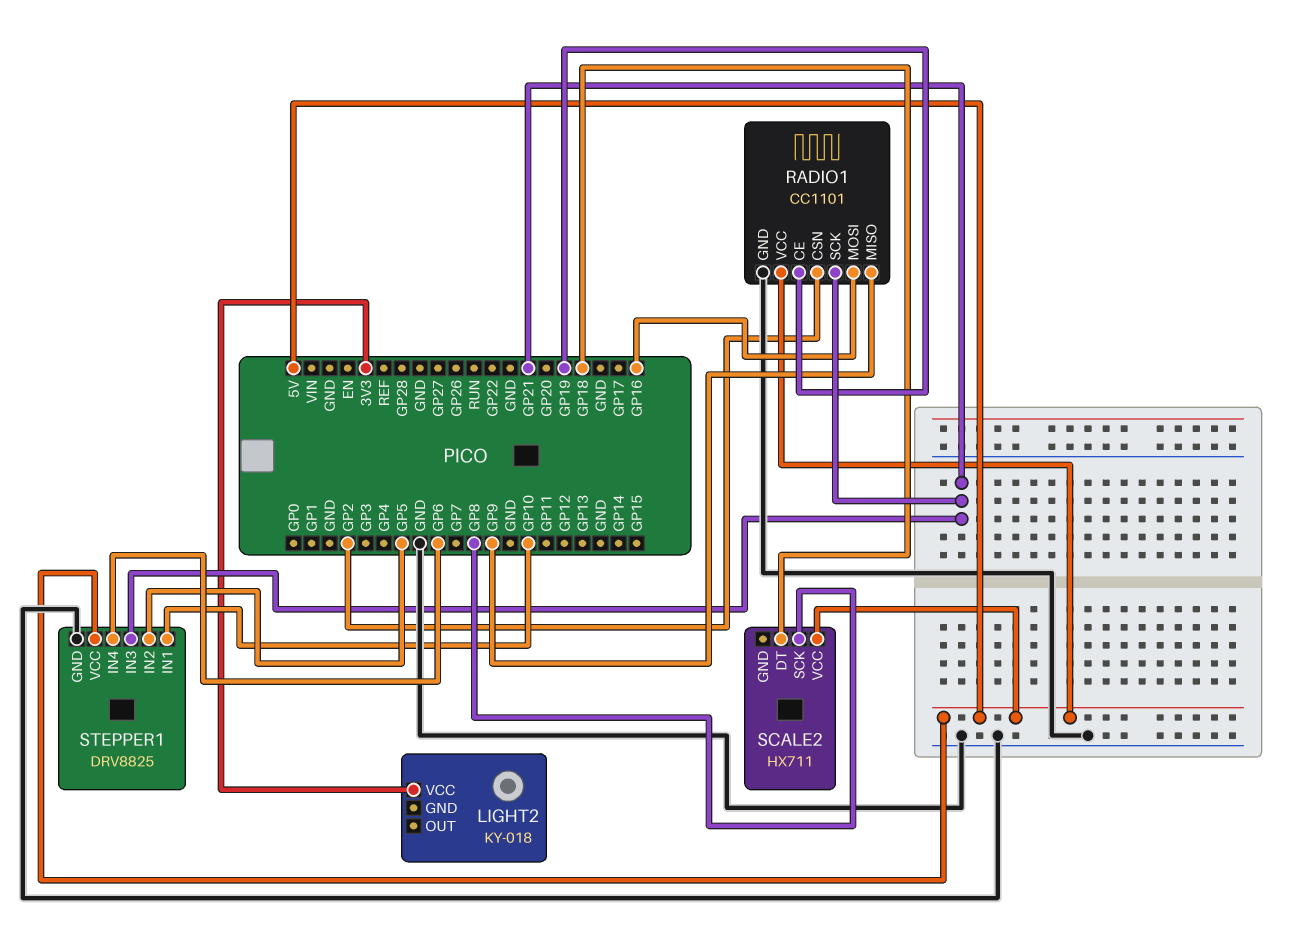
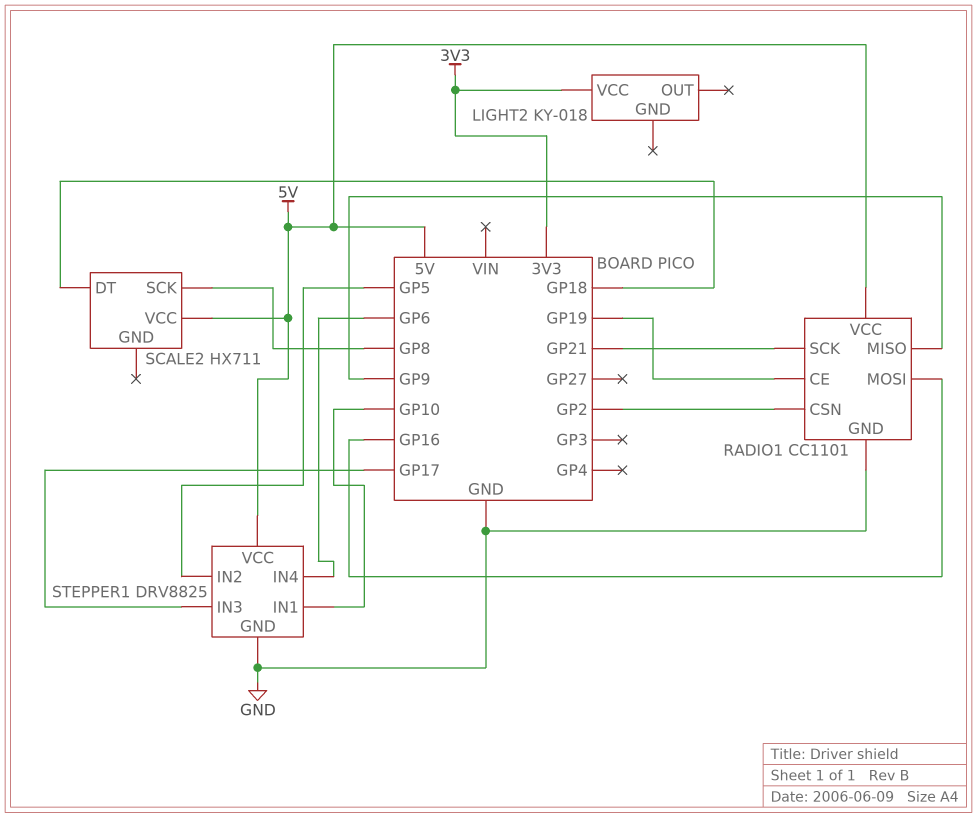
STEPPER1 pin IN3: GP21 -> GP17

